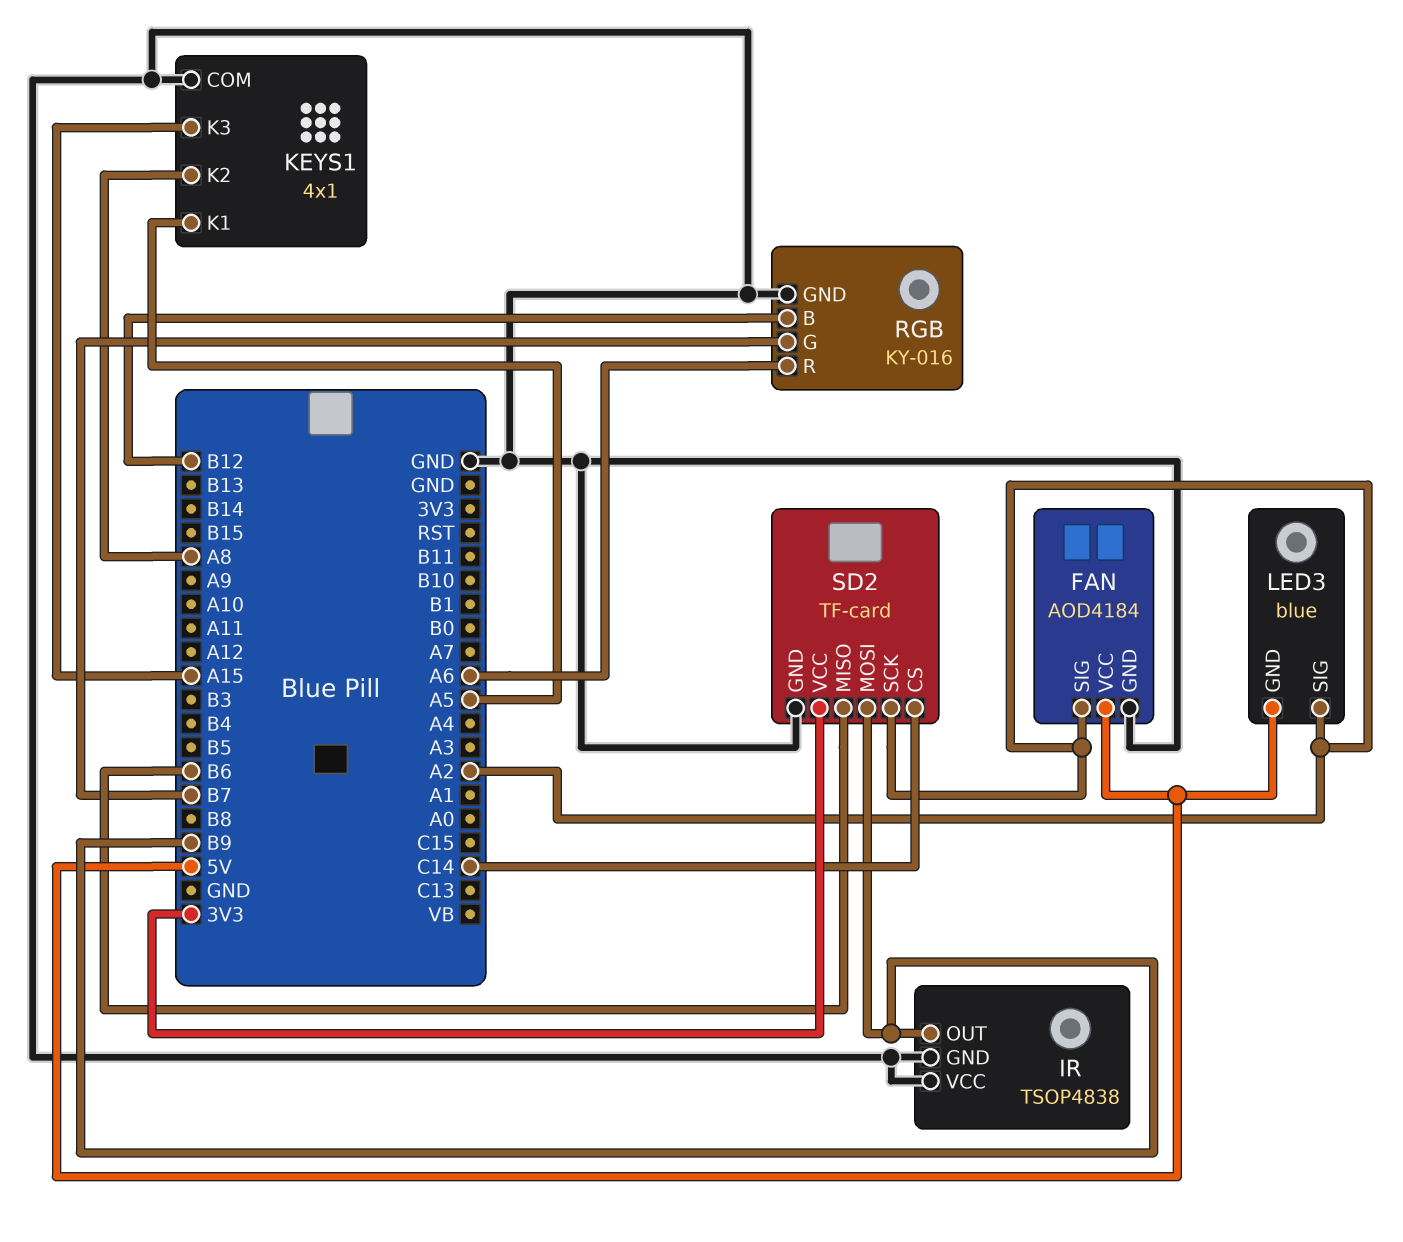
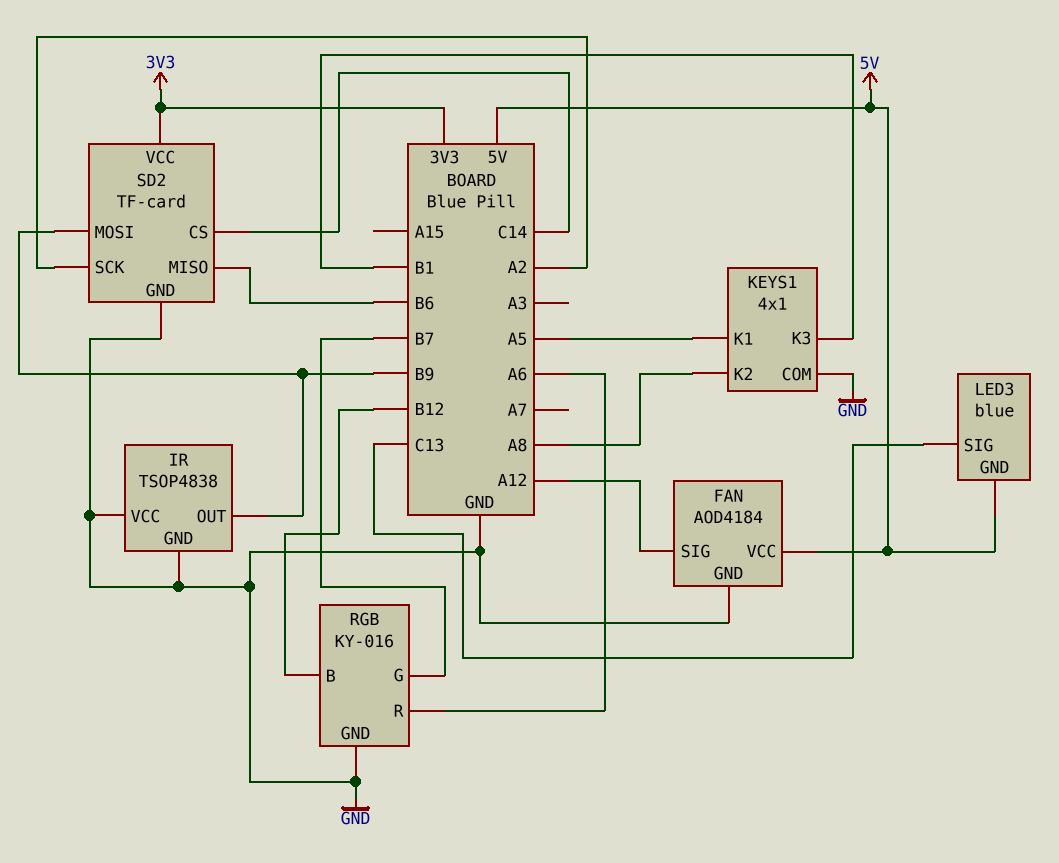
FAN pin SIG: A2 -> A12
KEYS1 pin K3: A15 -> B1
LED3 pin SIG: A2 -> C13

